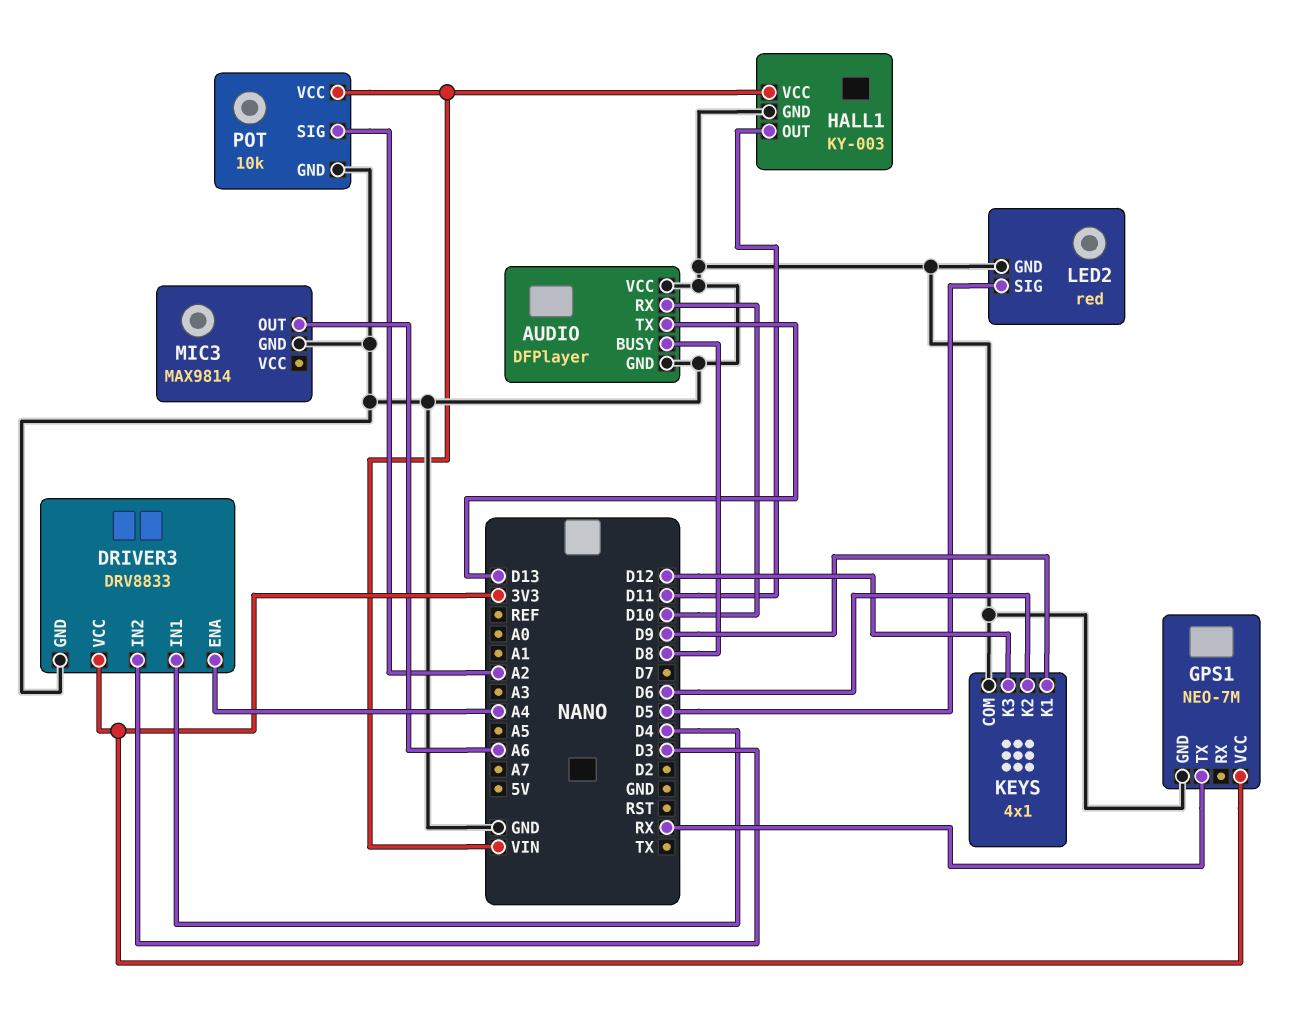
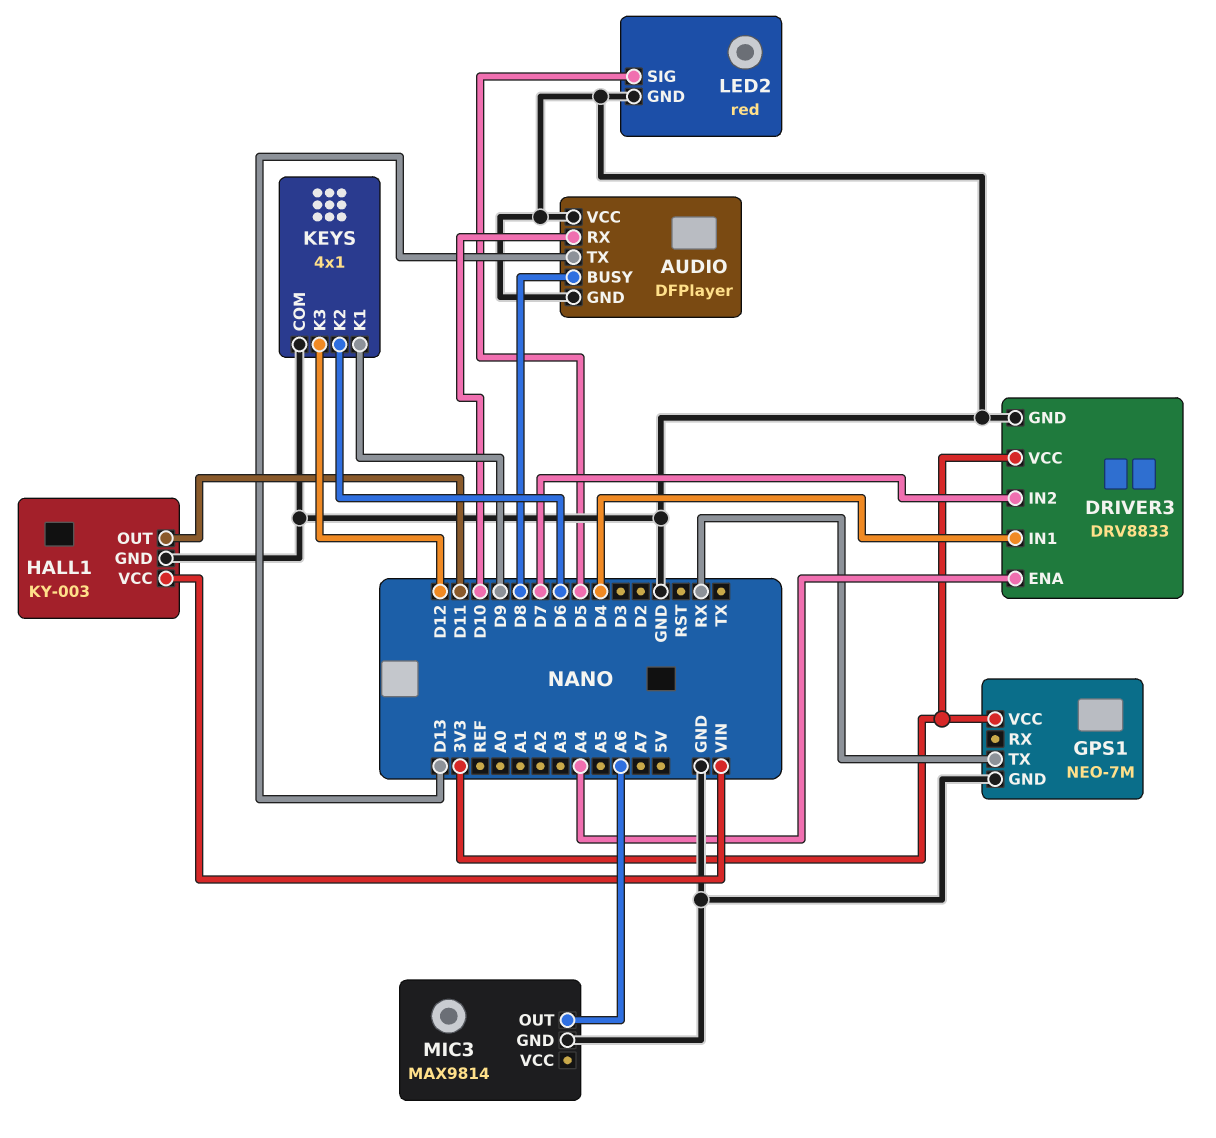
DRIVER3 pin IN2: D3 -> D7
POT: 10k -> none
POT pin GND: GND -> none
POT pin SIG: A2 -> none
POT pin VCC: VIN -> none

